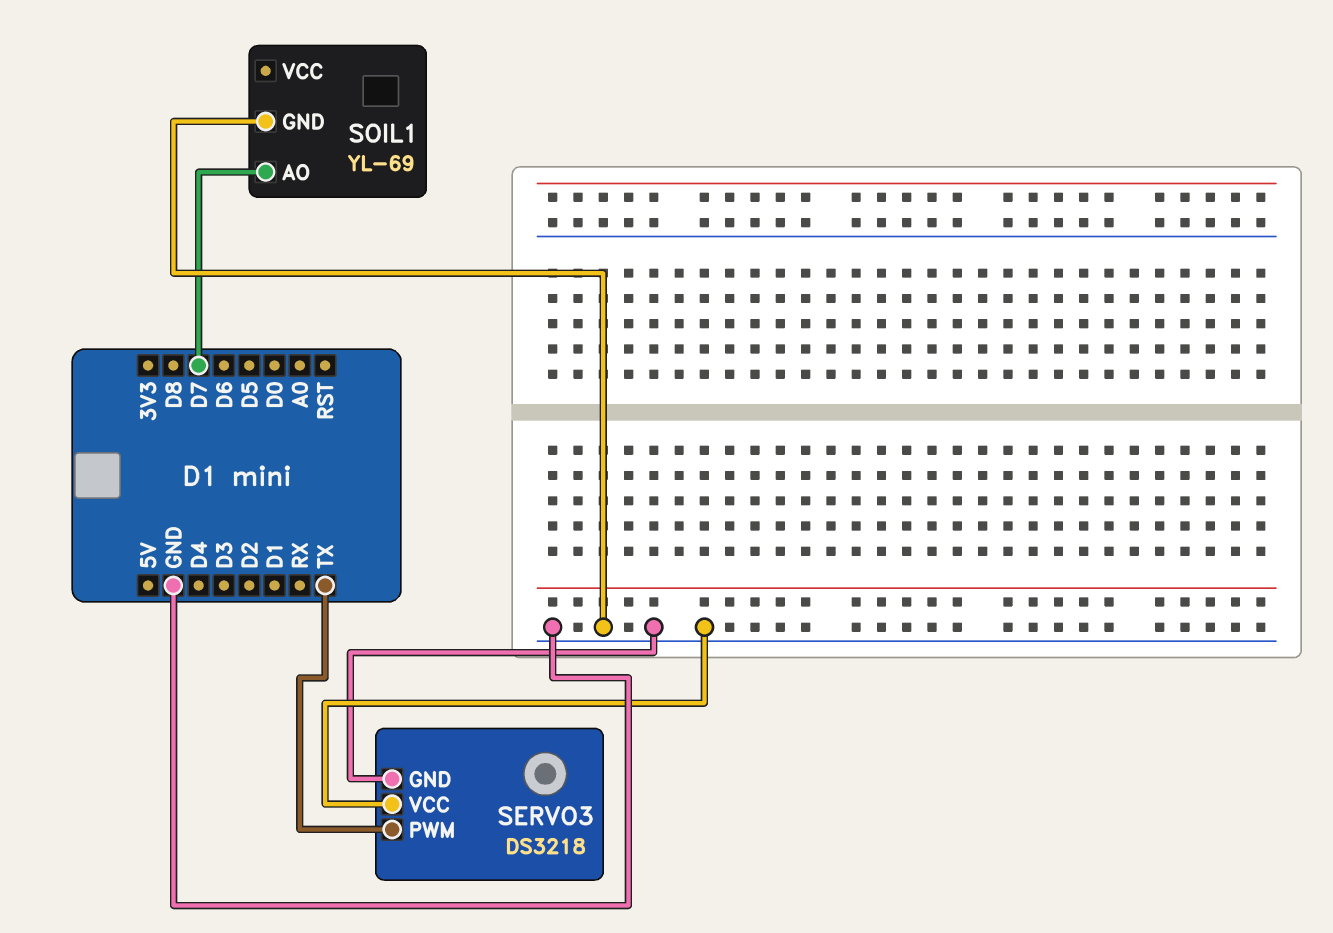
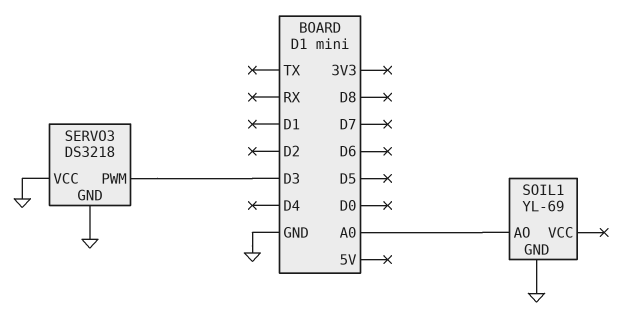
SERVO3 pin PWM: TX -> D3
SOIL1 pin AO: D7 -> A0

